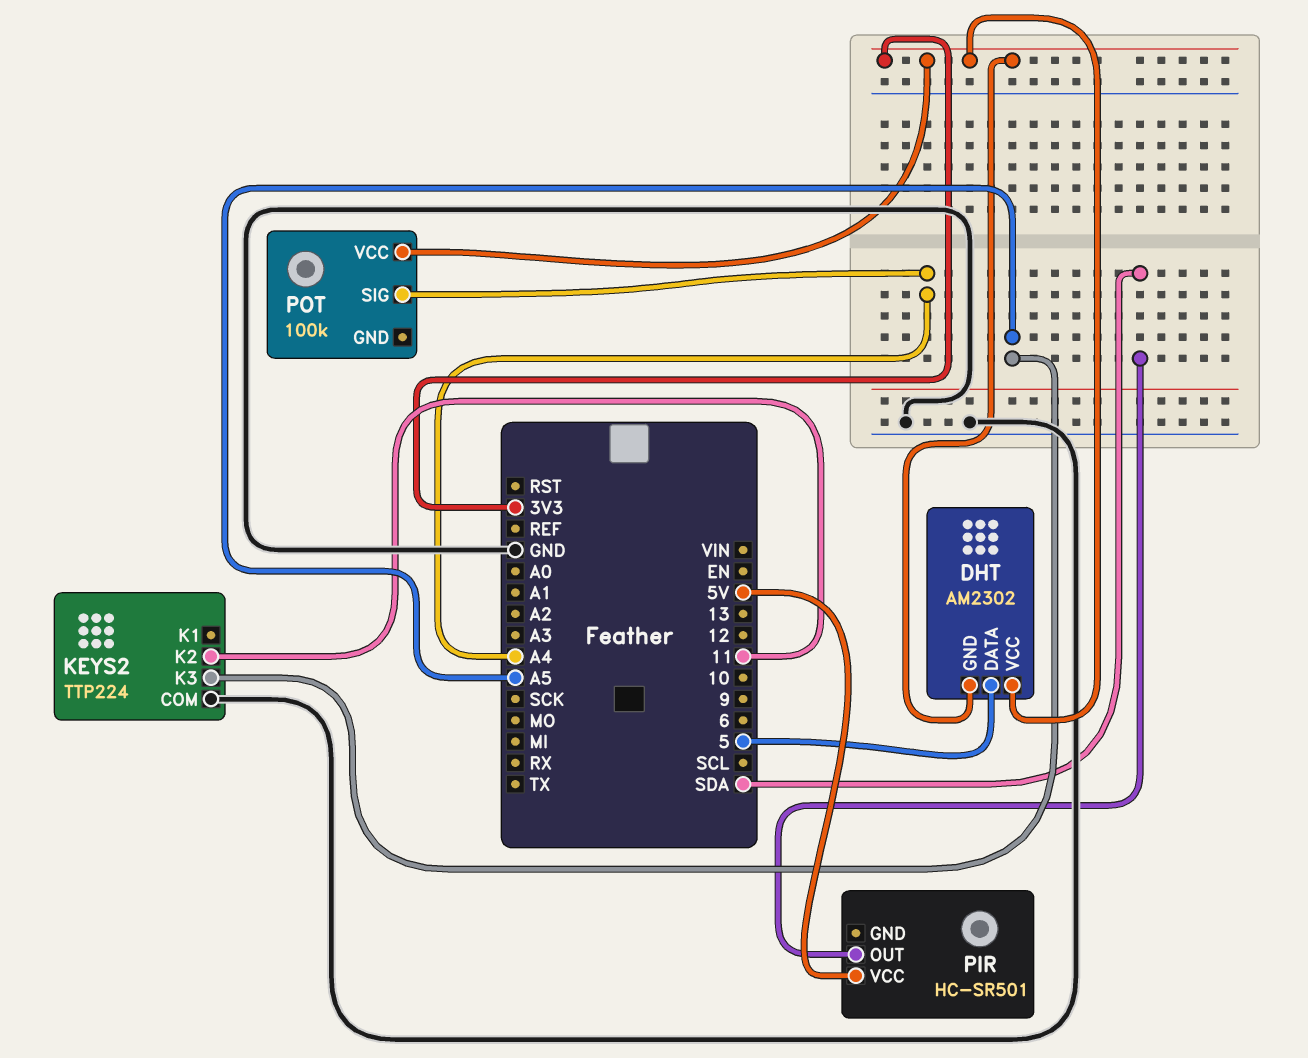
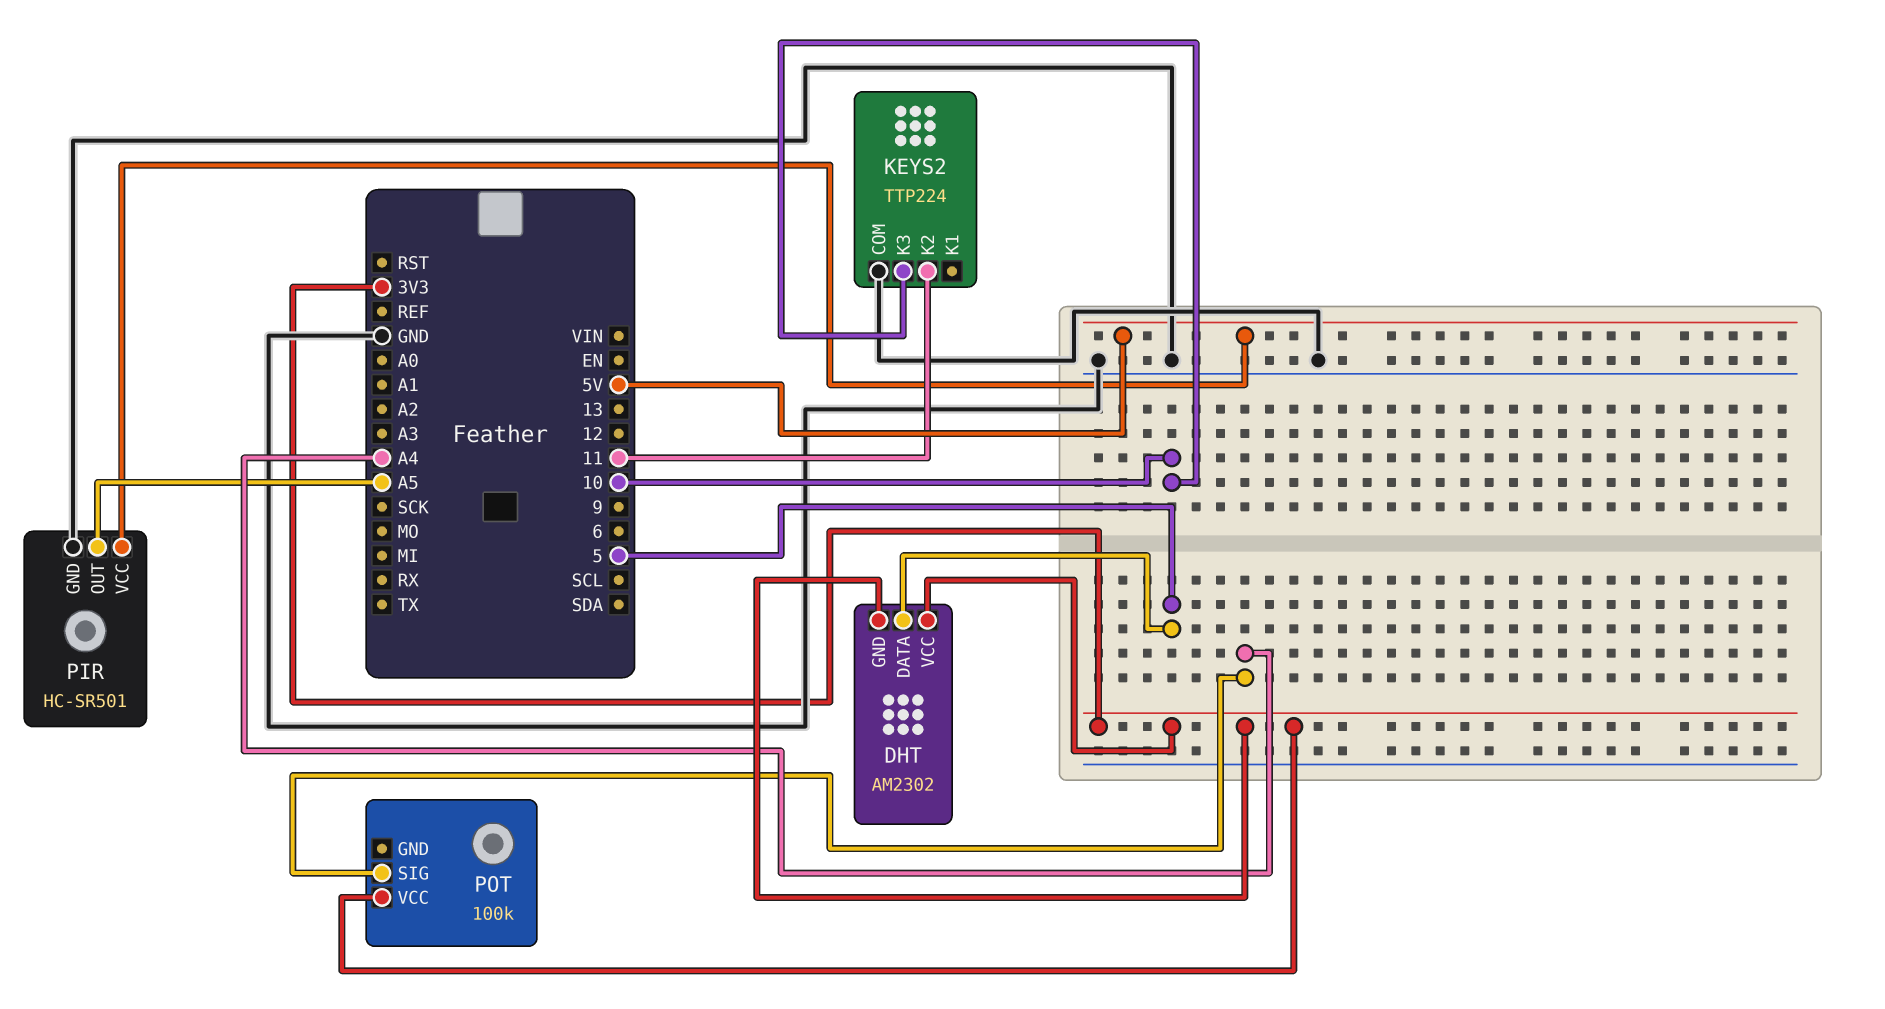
KEYS2 pin K3: A5 -> 10
PIR pin GND: none -> GND
PIR pin OUT: SDA -> A5

